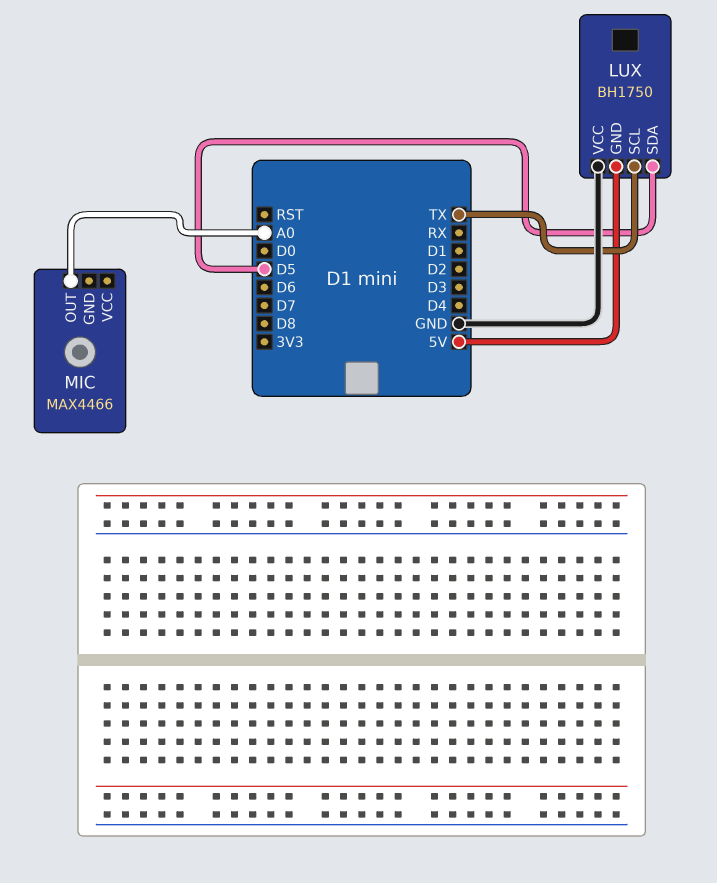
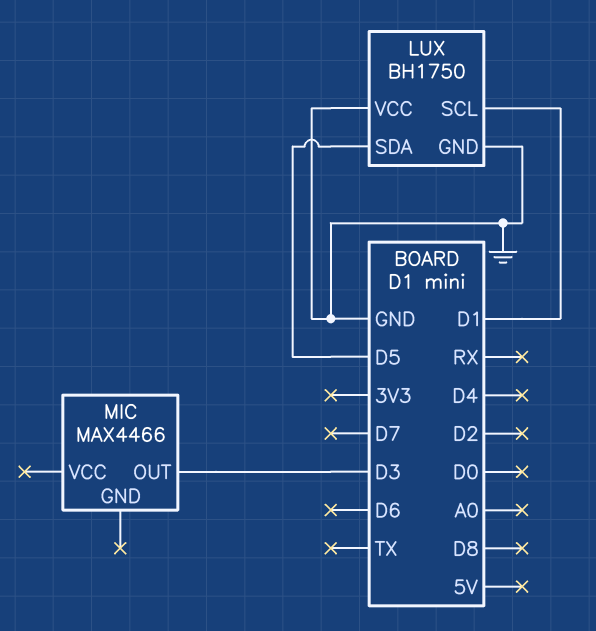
LUX pin GND: 5V -> GND
LUX pin SCL: TX -> D1
MIC pin OUT: A0 -> D3

